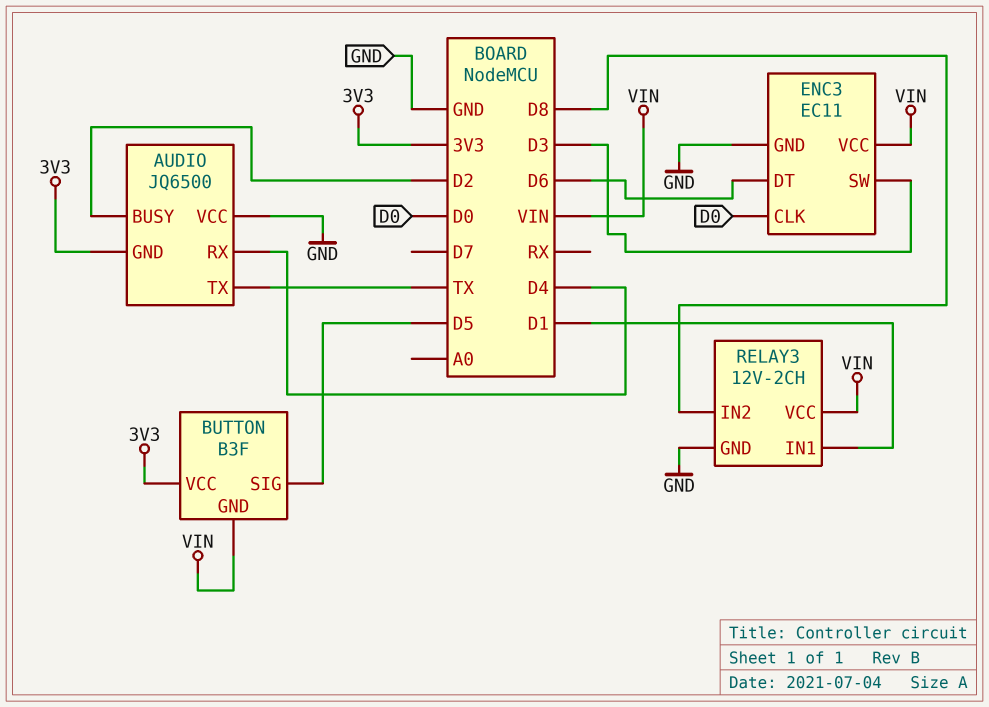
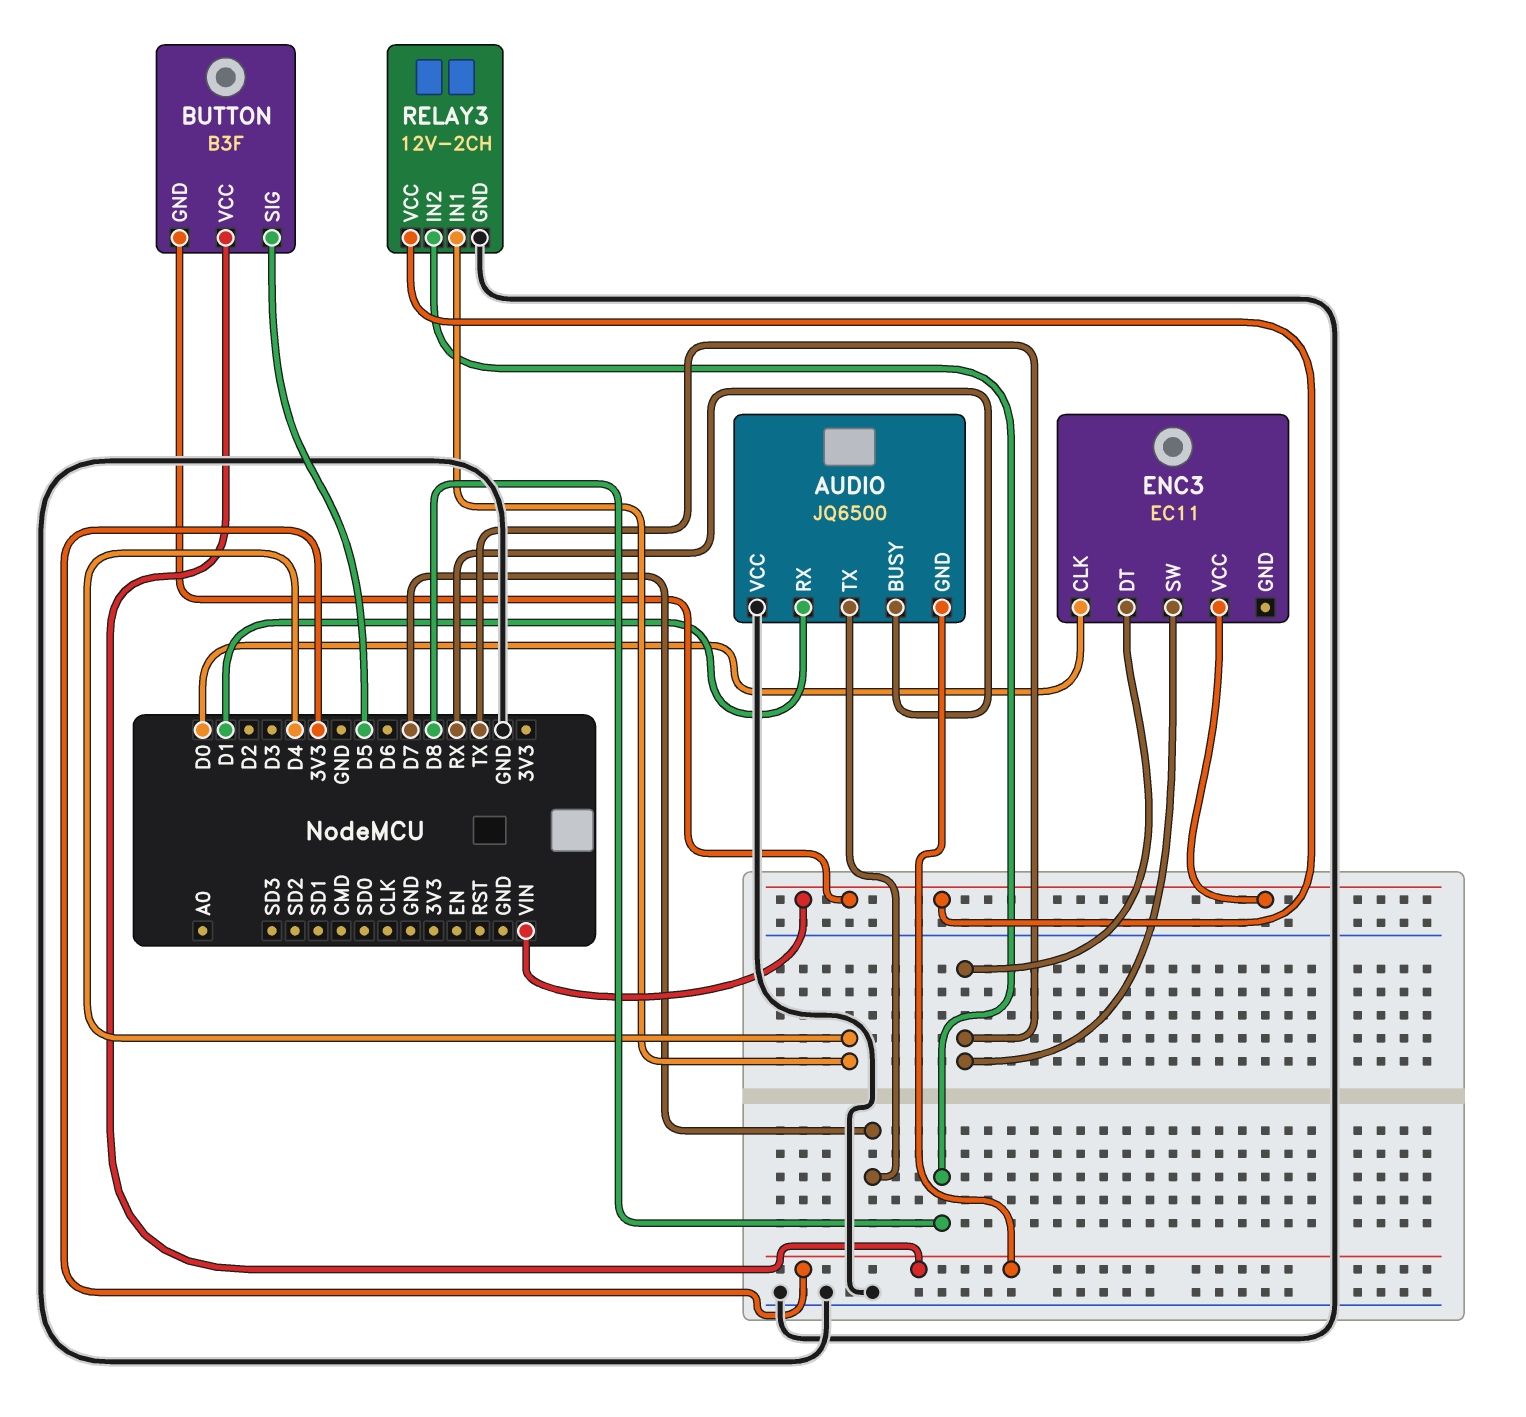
AUDIO pin BUSY: D2 -> RX
AUDIO pin RX: D4 -> D1
AUDIO pin TX: TX -> D7
ENC3 pin DT: D6 -> TX
ENC3 pin GND: GND -> none
ENC3 pin SW: D3 -> TX
RELAY3 pin IN1: D1 -> D4

